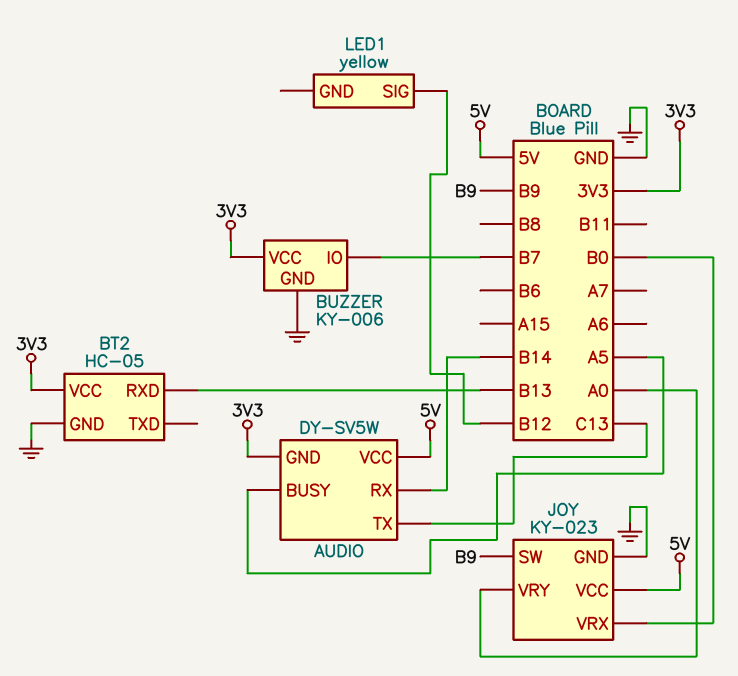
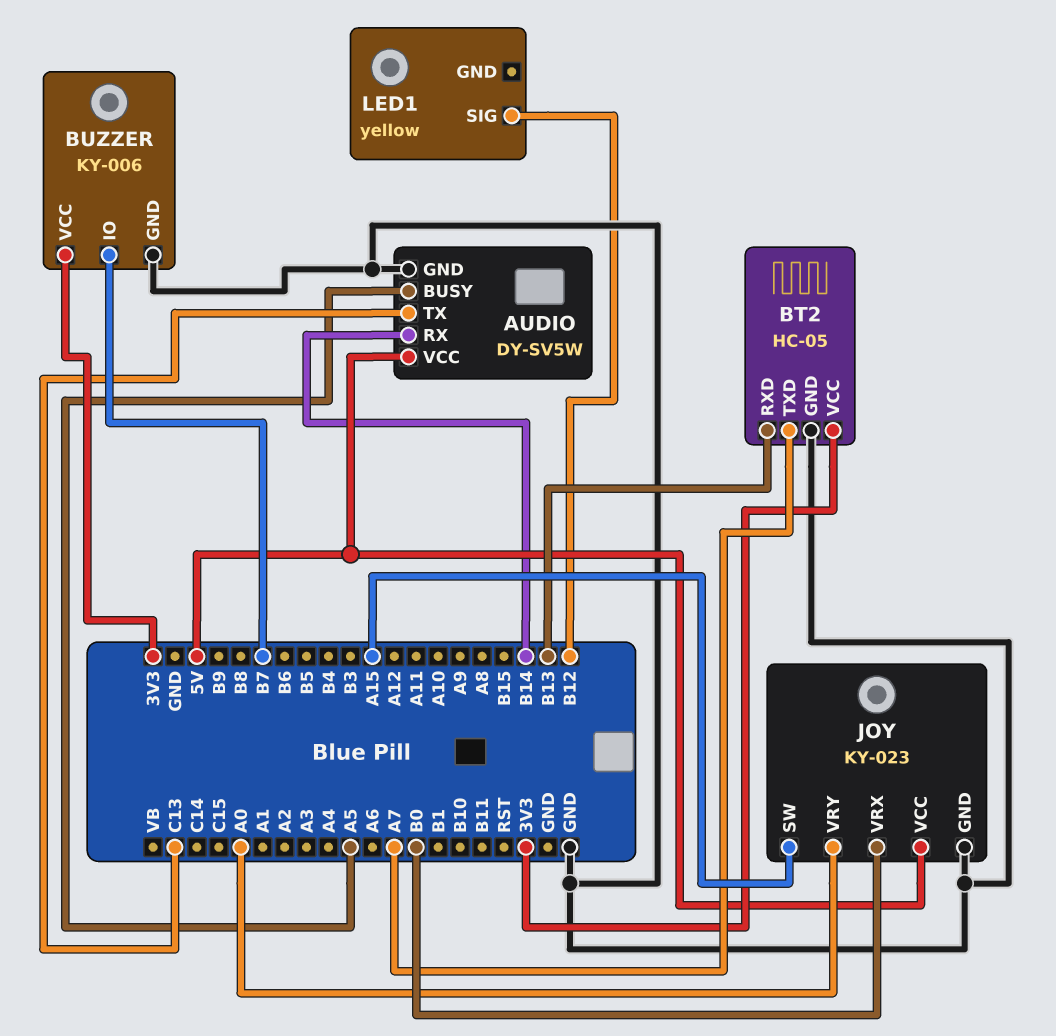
AUDIO pin GND: 3V3 -> GND
BT2 pin TXD: none -> A7
JOY pin SW: B9 -> A15

